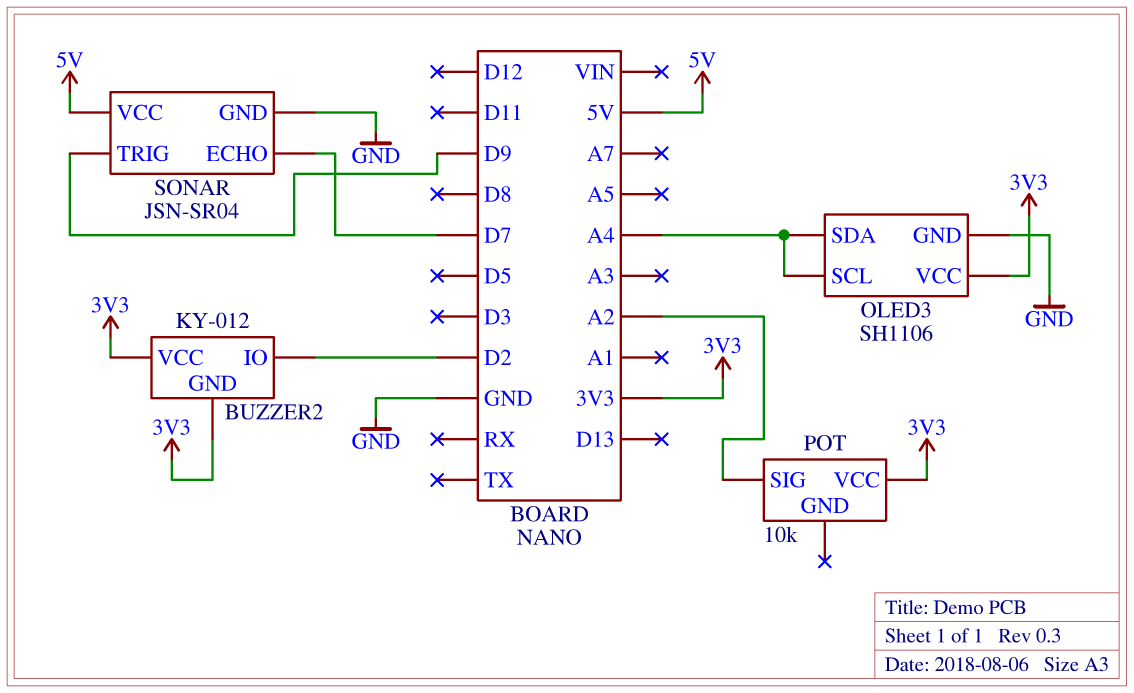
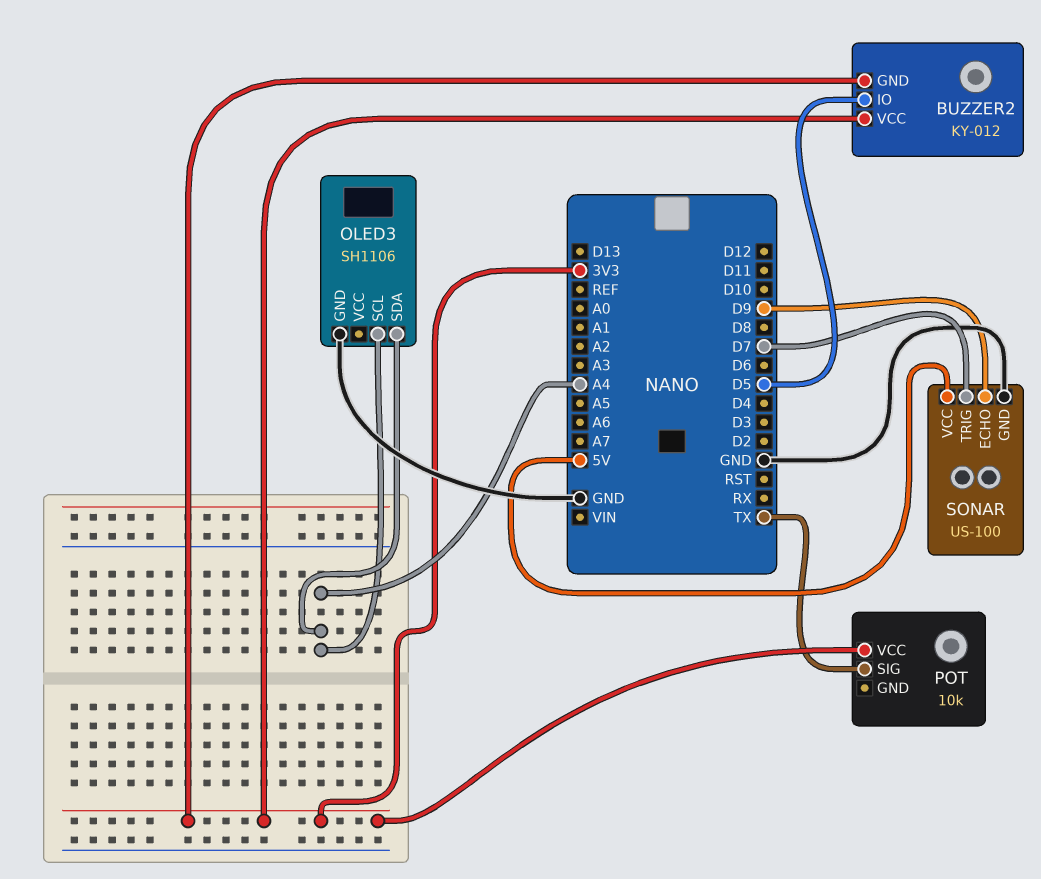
BUZZER2 pin IO: D2 -> D5
OLED3 pin VCC: 3V3 -> none
POT pin SIG: A2 -> TX
SONAR: JSN-SR04 -> US-100
SONAR pin ECHO: D7 -> D9
SONAR pin TRIG: D9 -> D7

